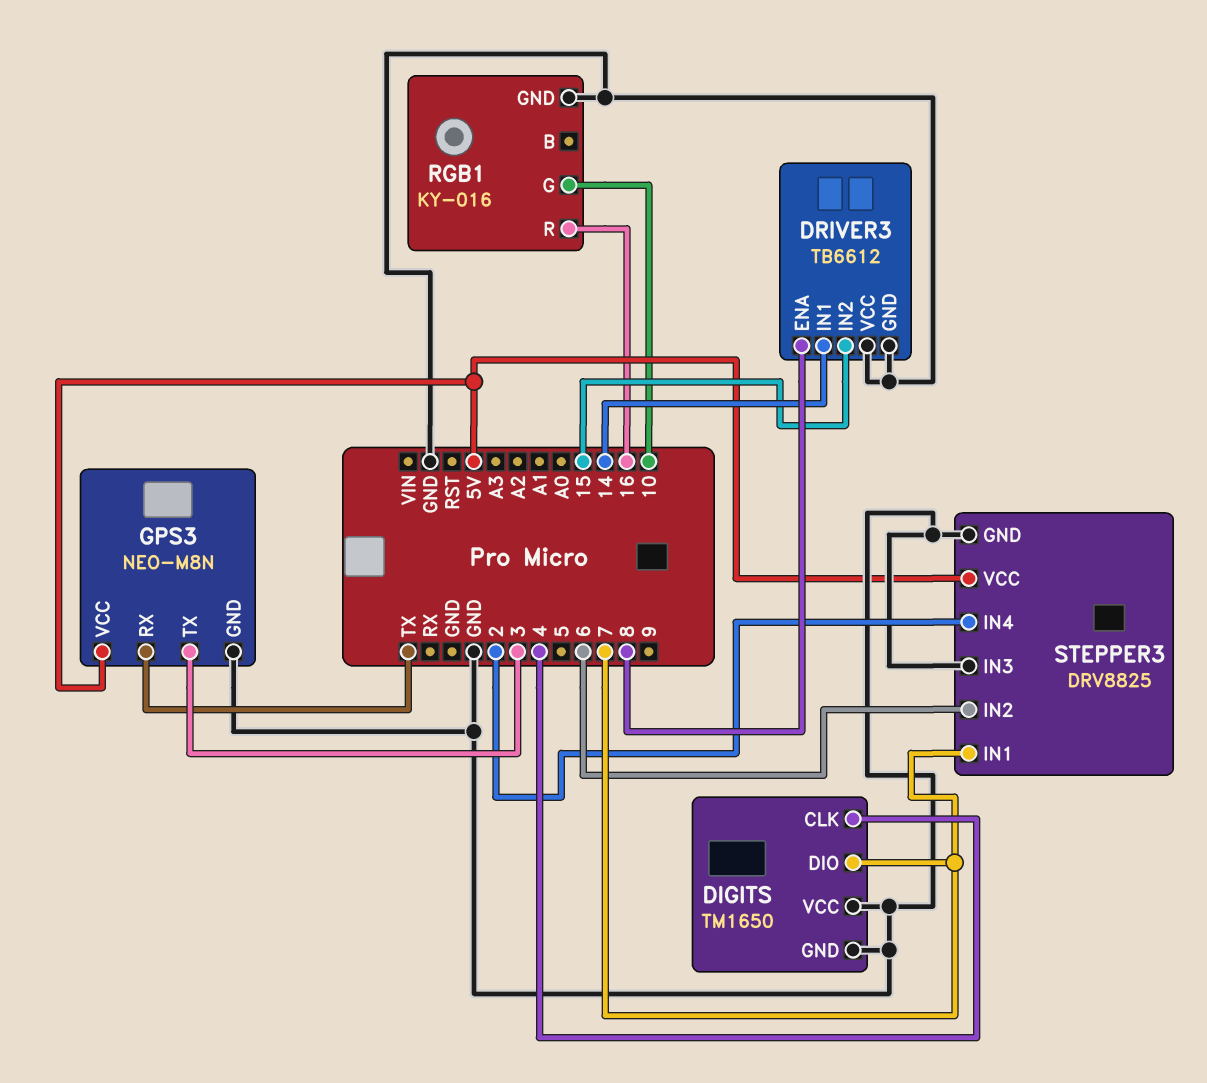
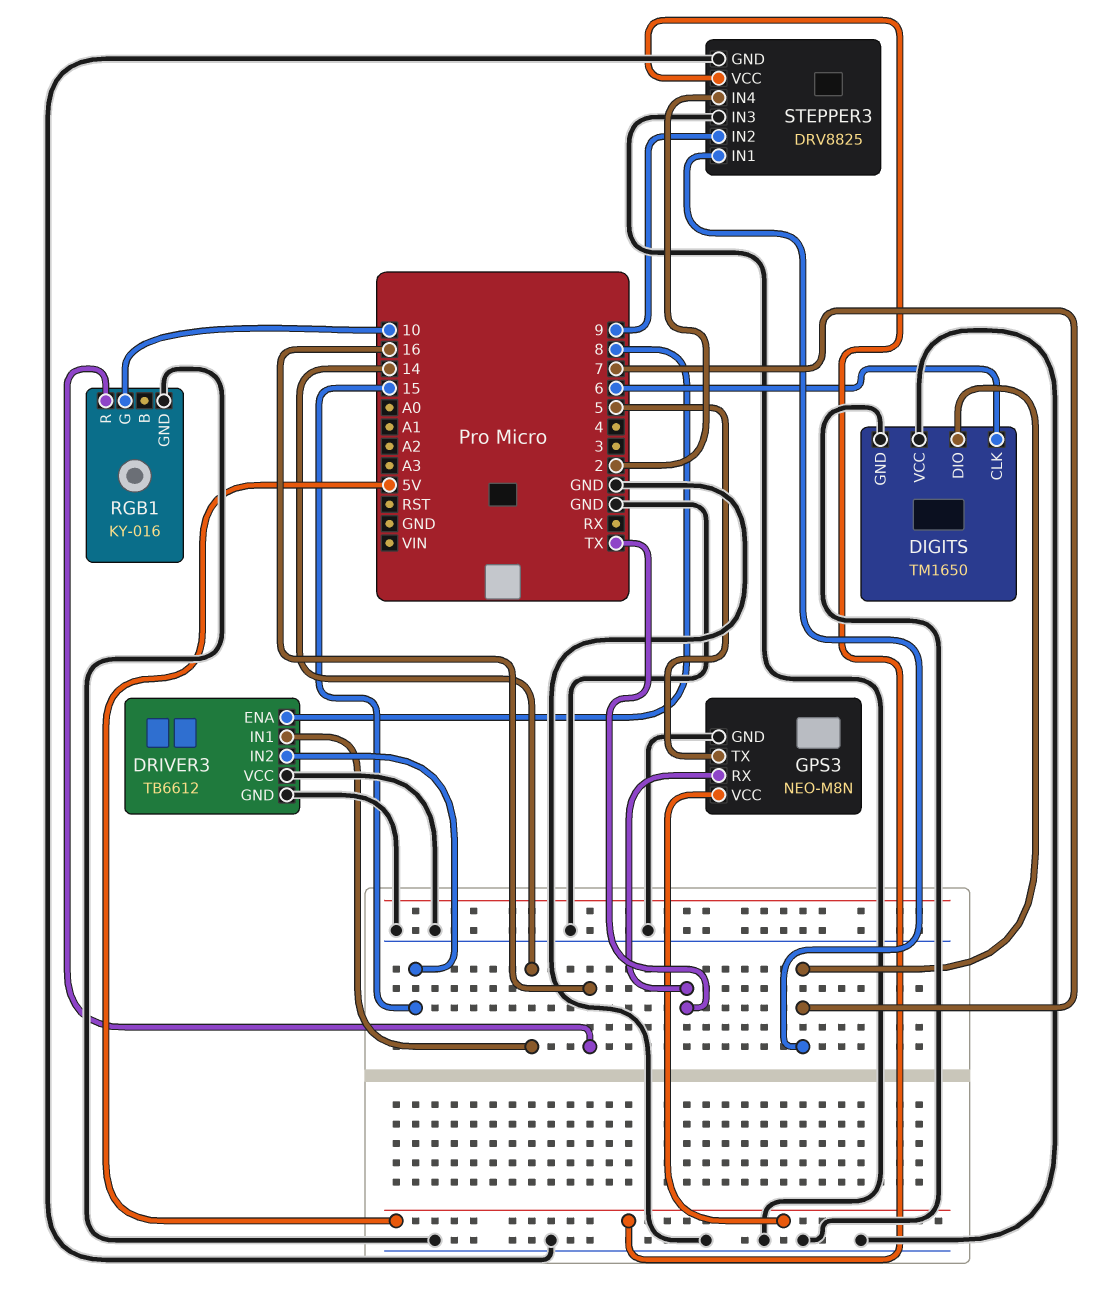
DIGITS pin CLK: 4 -> 6
GPS3 pin TX: 3 -> 5
STEPPER3 pin IN2: 6 -> 9

